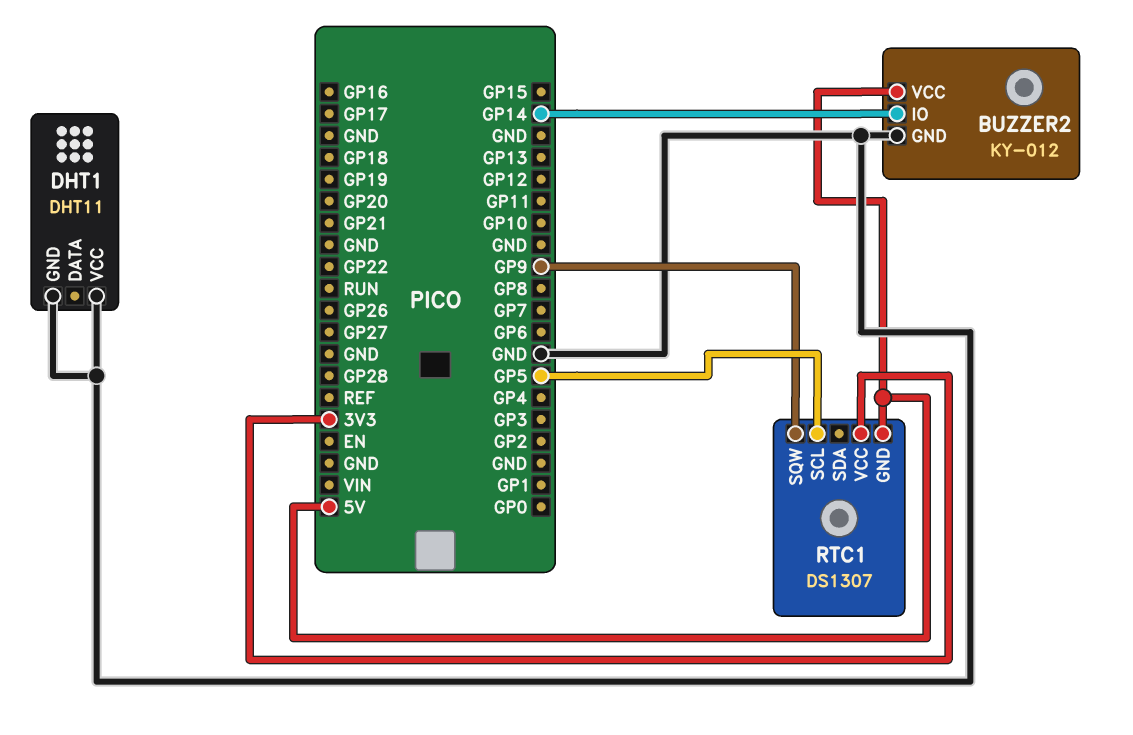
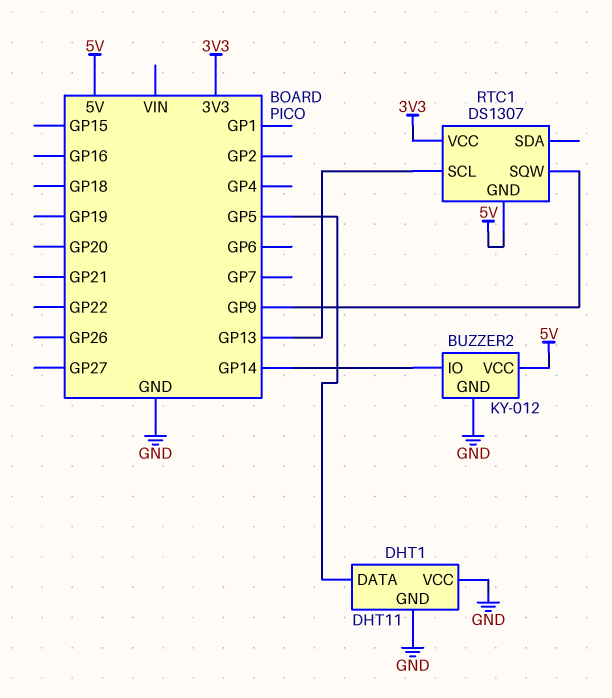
DHT1 pin DATA: none -> GP5
RTC1 pin SCL: GP5 -> GP13

